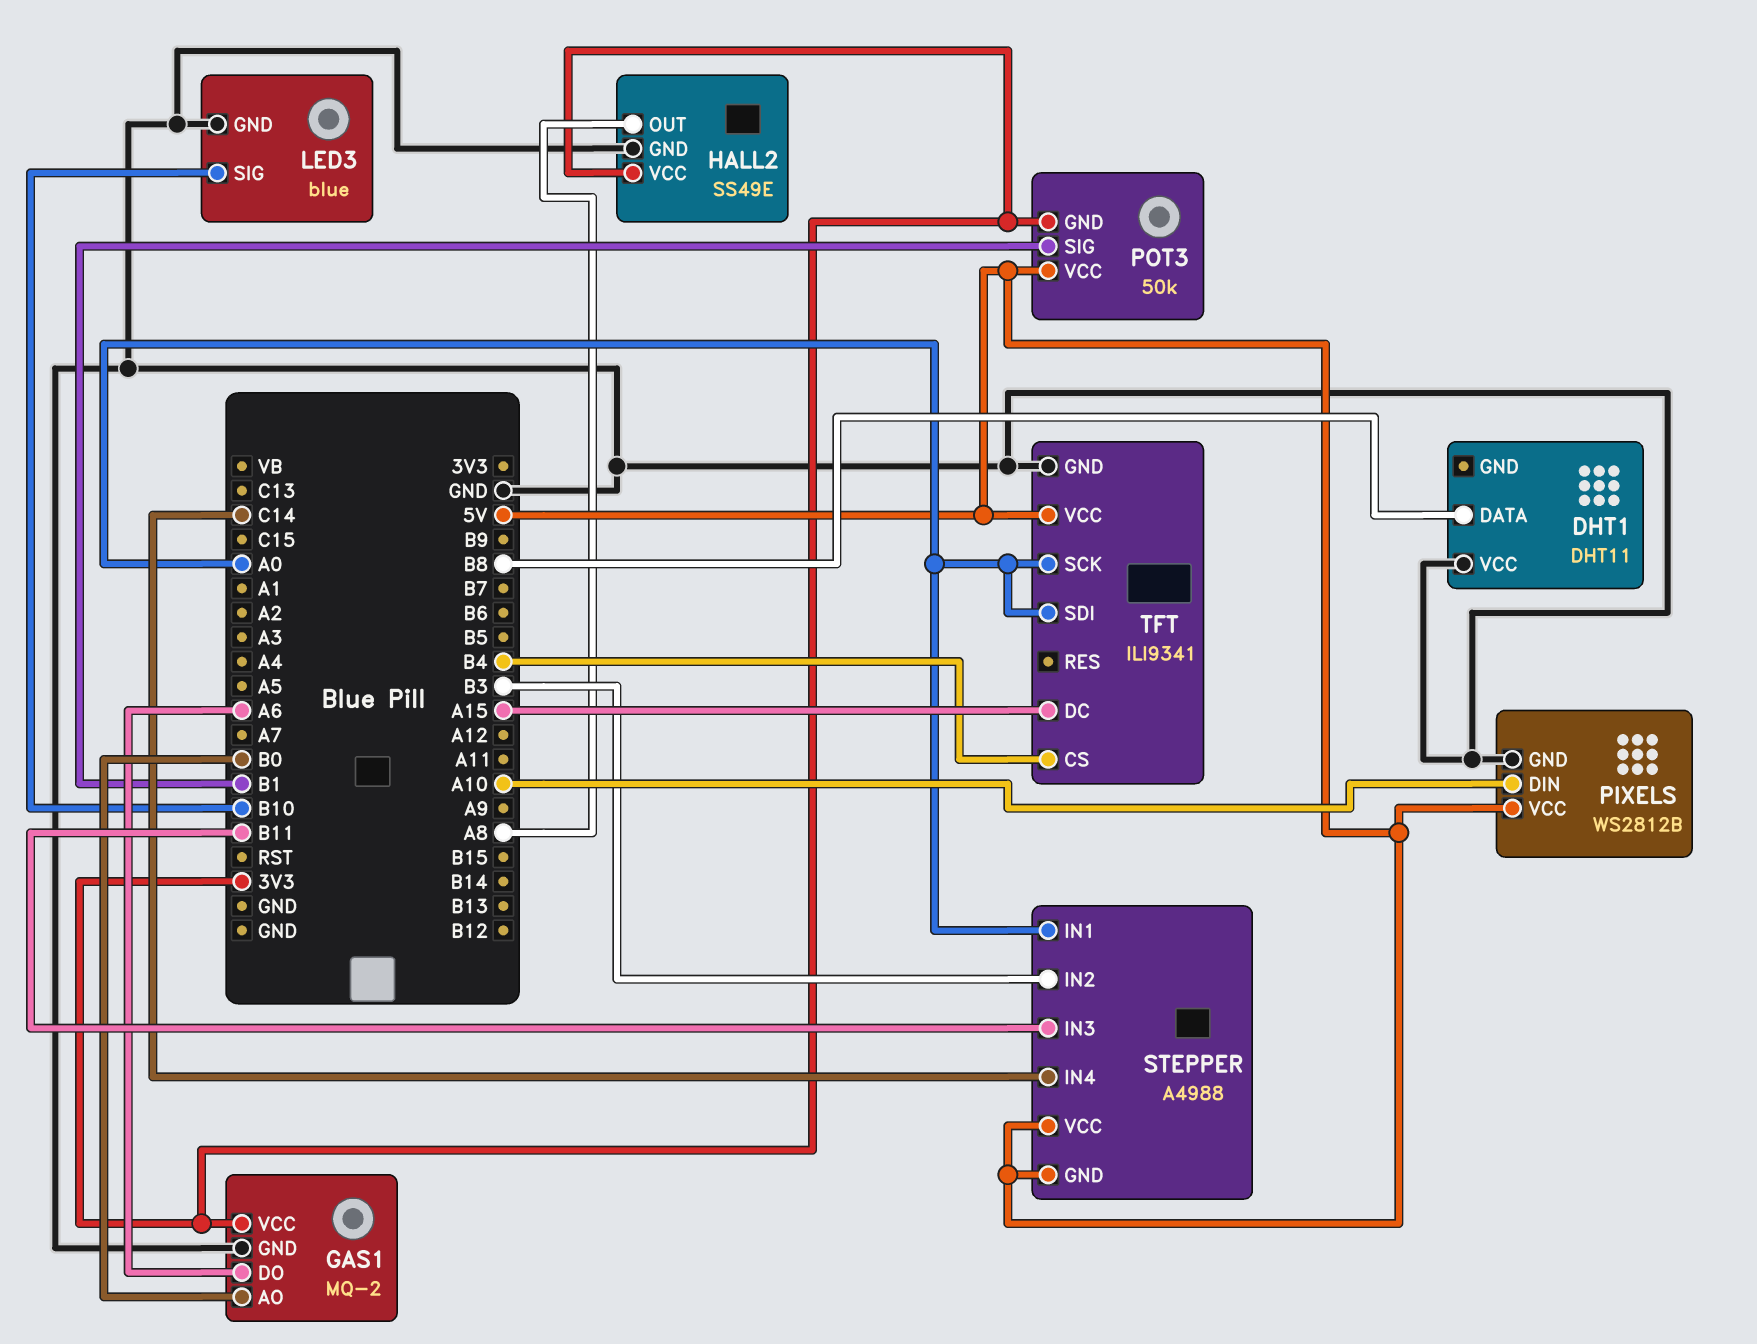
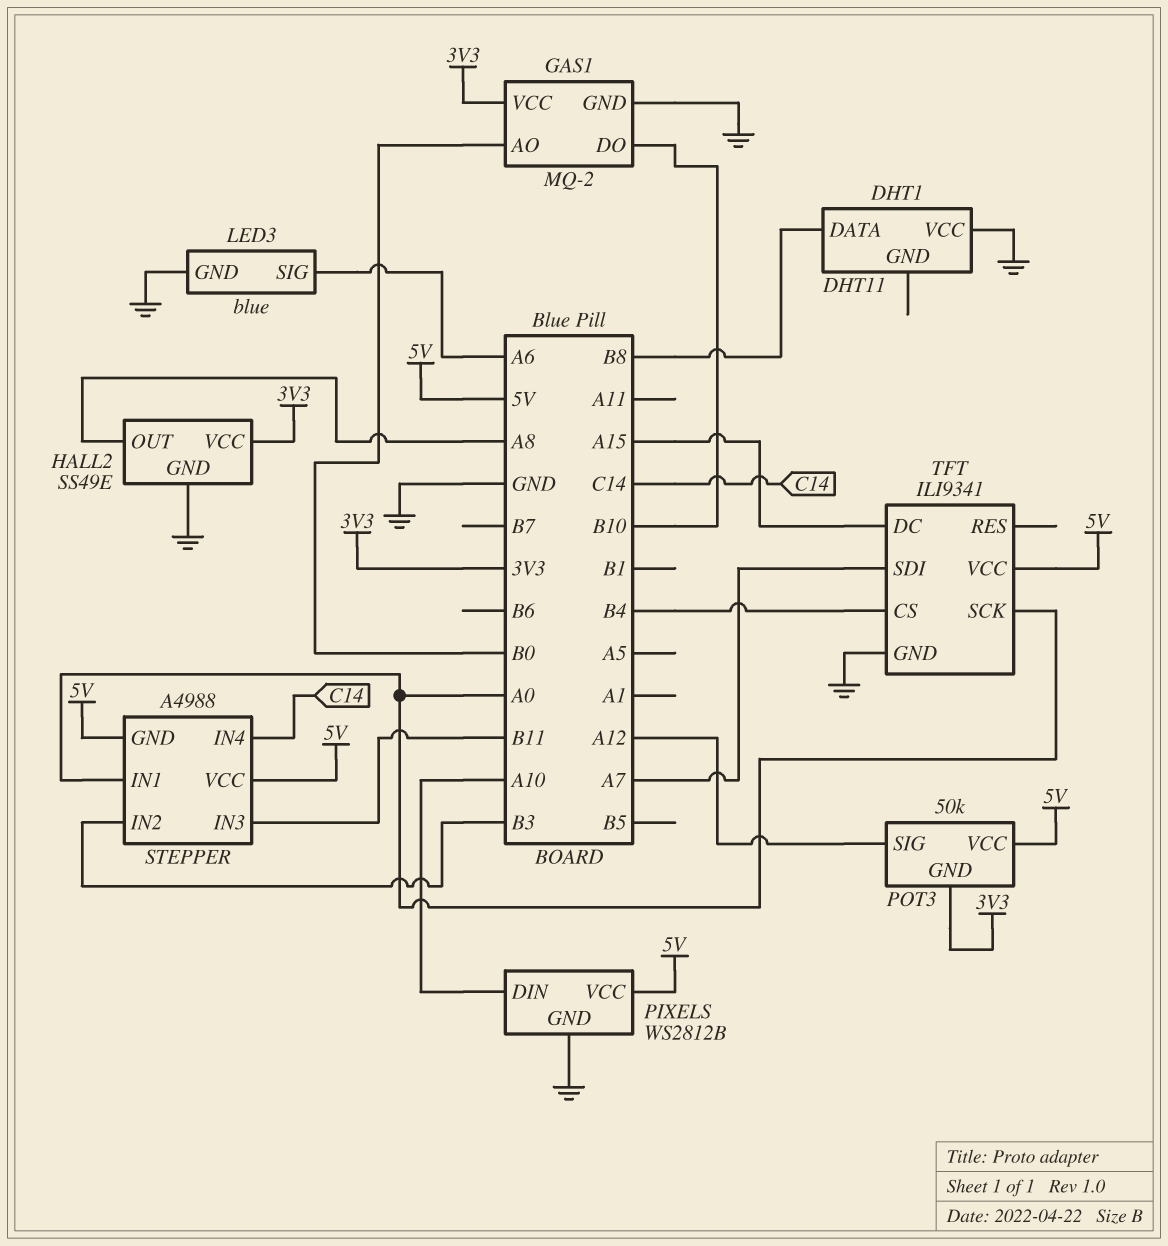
GAS1 pin DO: A6 -> B10
LED3 pin SIG: B10 -> A6
POT3 pin SIG: B1 -> A12
TFT pin SDI: A0 -> A7

